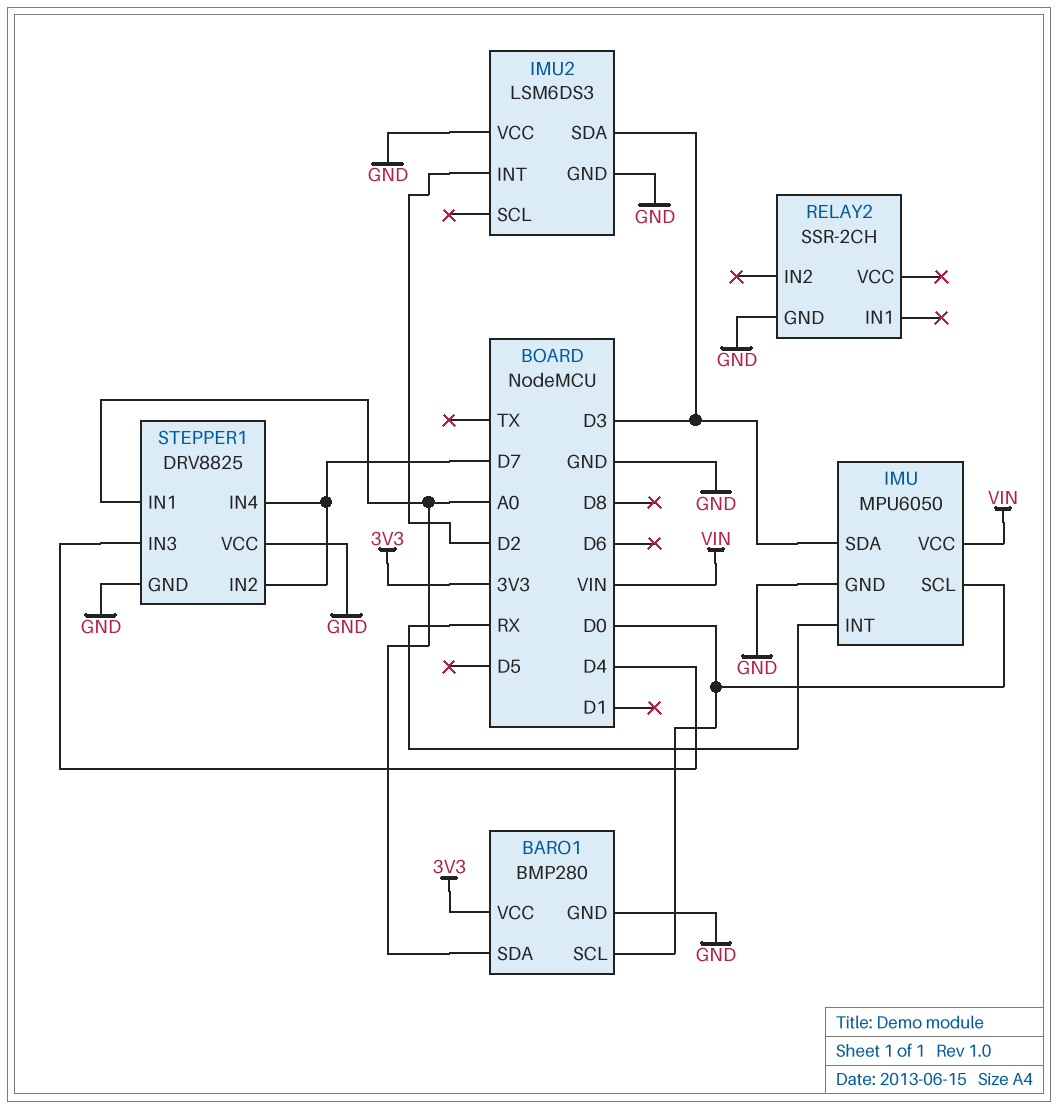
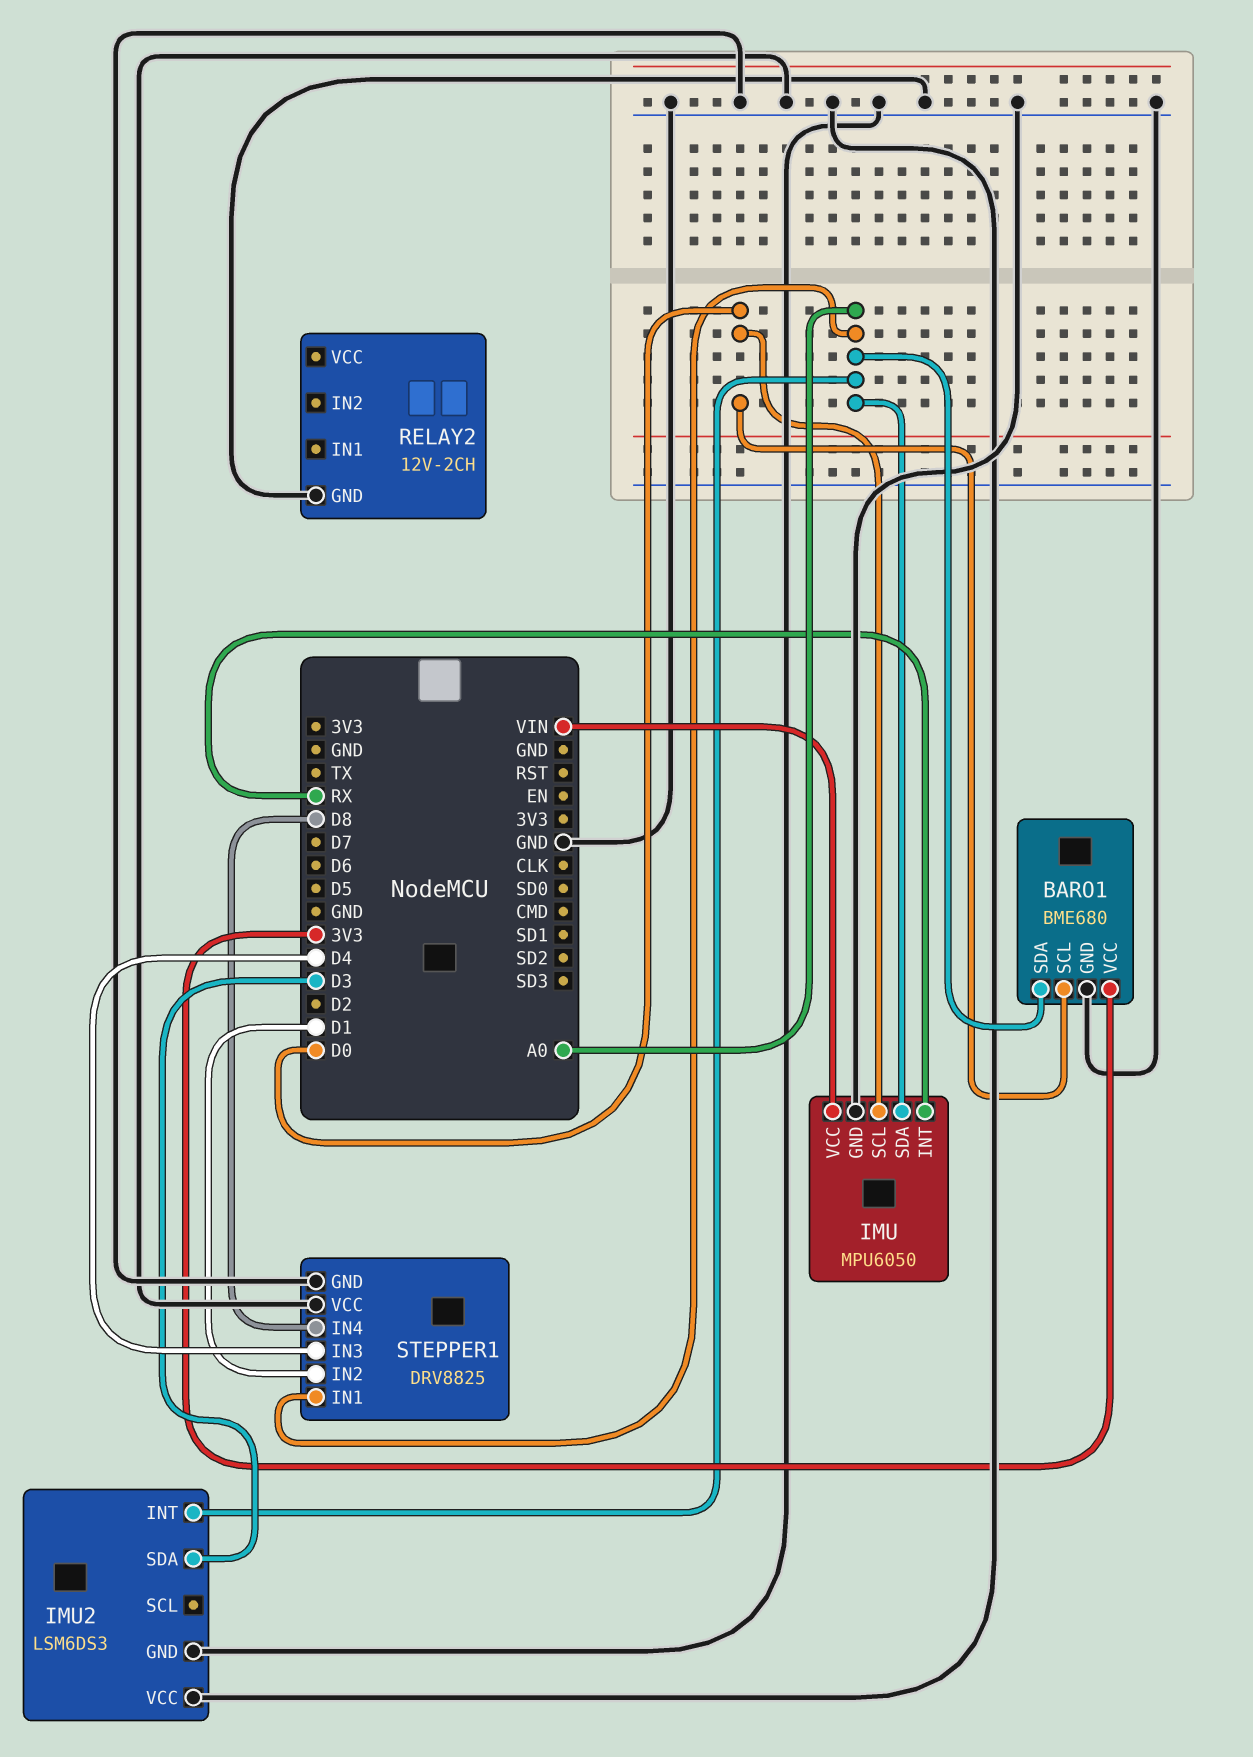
BARO1: BMP280 -> BME680
IMU pin SDA: D3 -> A0
IMU2 pin INT: D2 -> A0
RELAY2: SSR-2CH -> 12V-2CH
STEPPER1 pin IN2: D7 -> D1
STEPPER1 pin IN4: D7 -> D8

